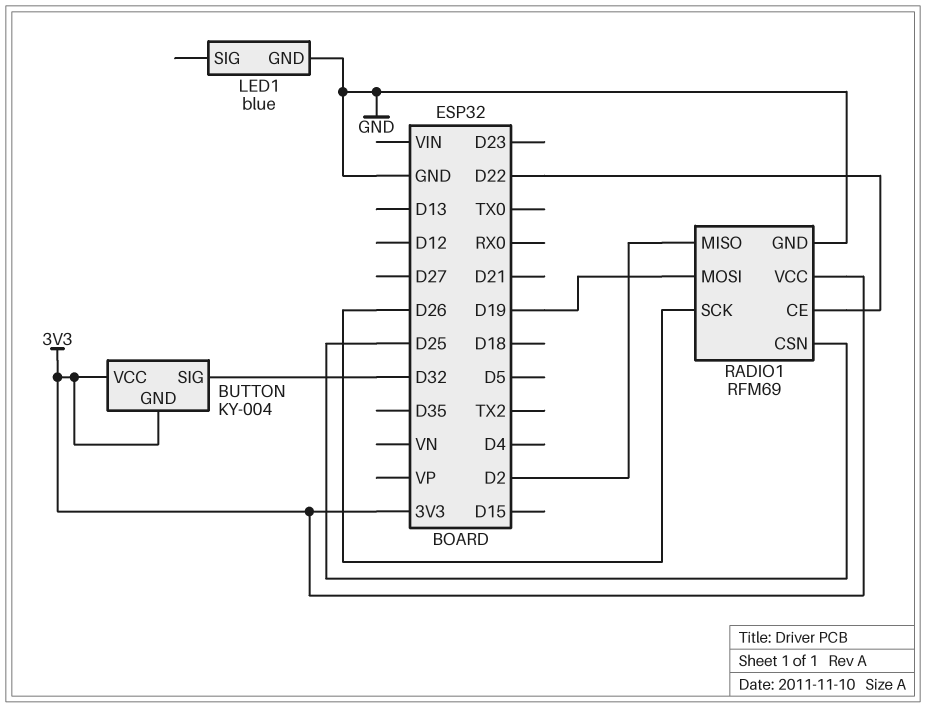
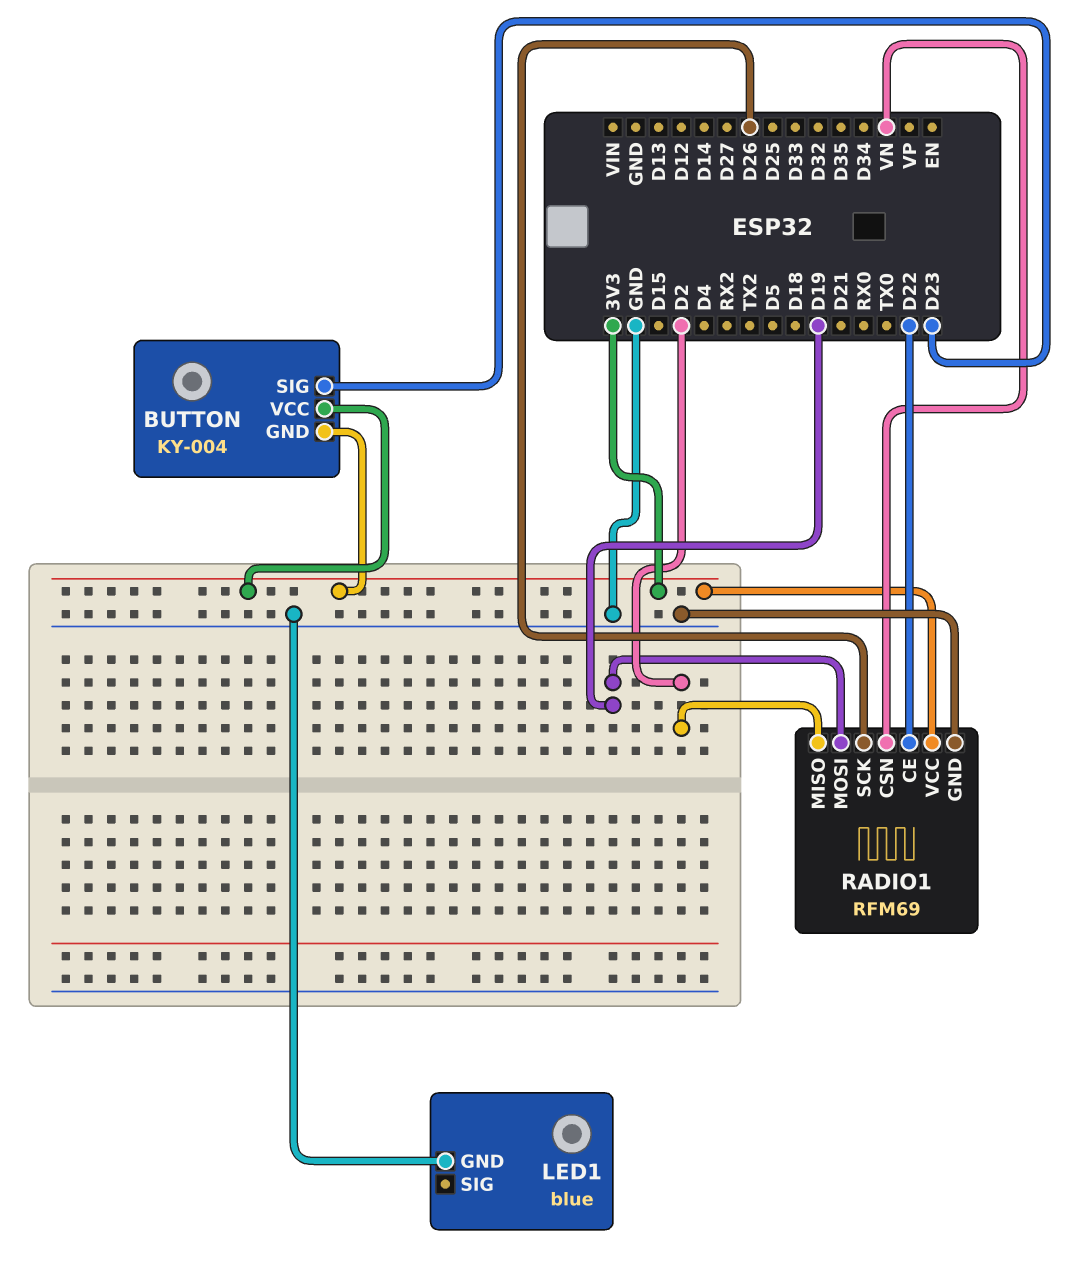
BUTTON pin SIG: D32 -> D23
RADIO1 pin CSN: D25 -> VN

